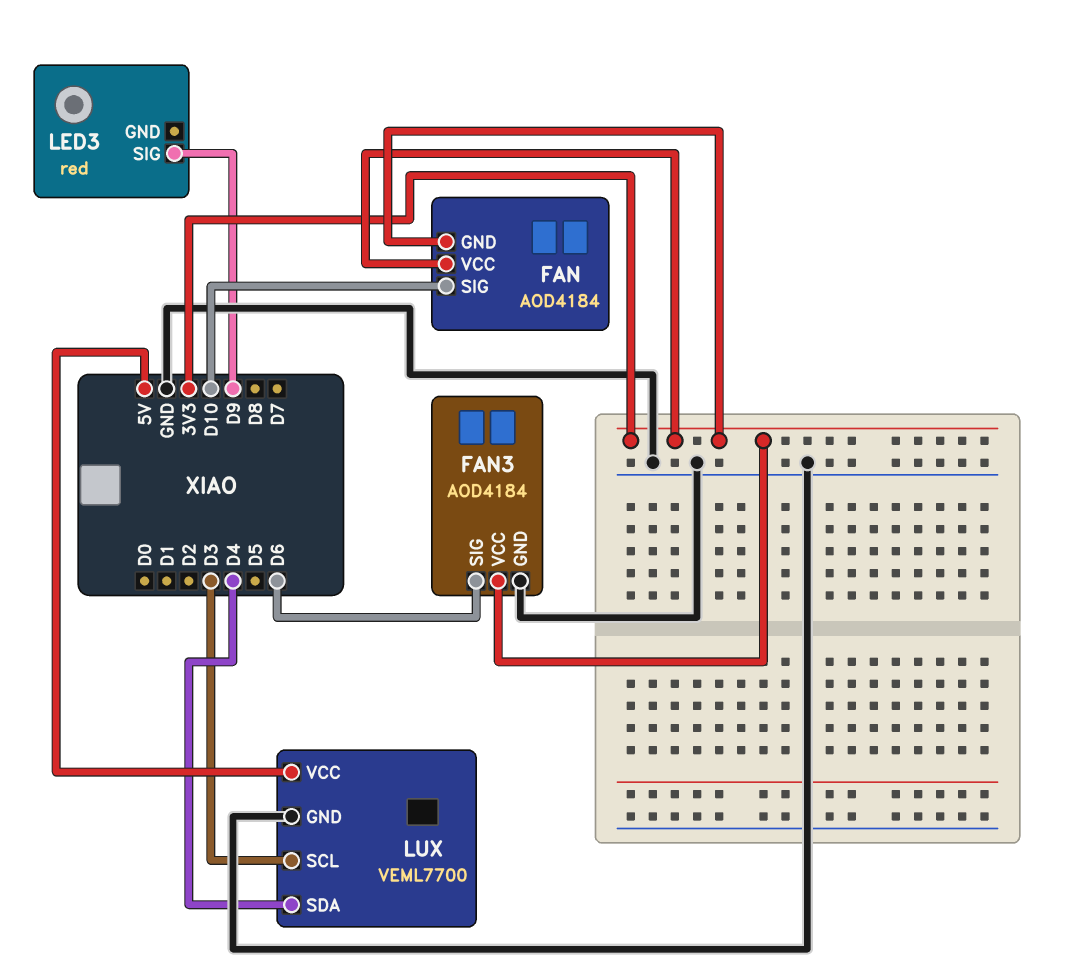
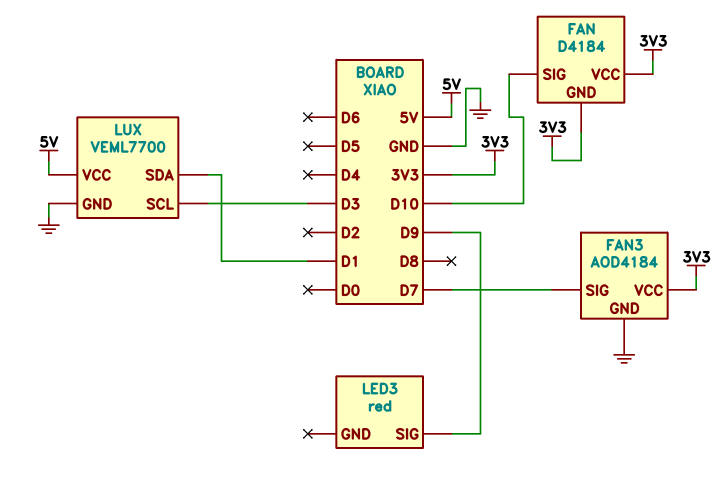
FAN: AOD4184 -> D4184
FAN3 pin SIG: D6 -> D7
LUX pin SDA: D4 -> D1

